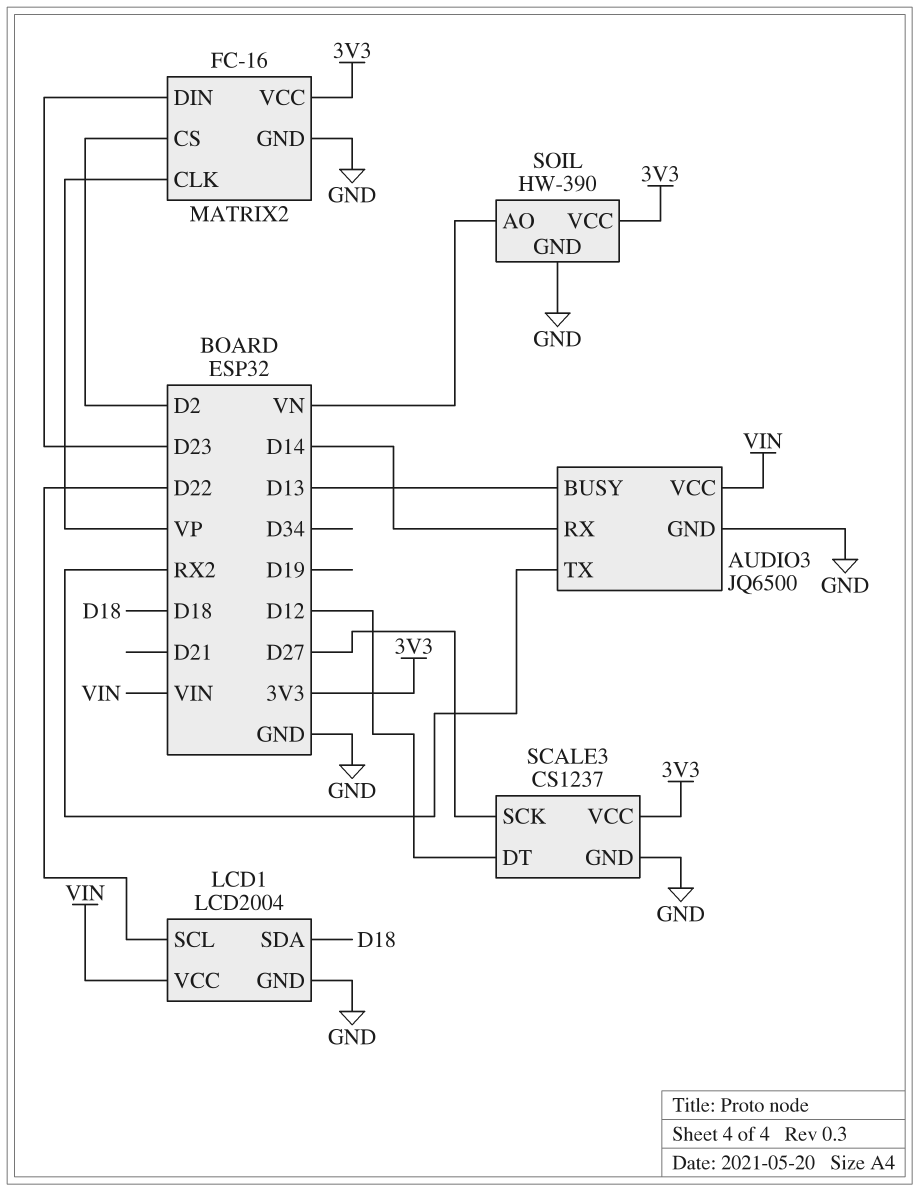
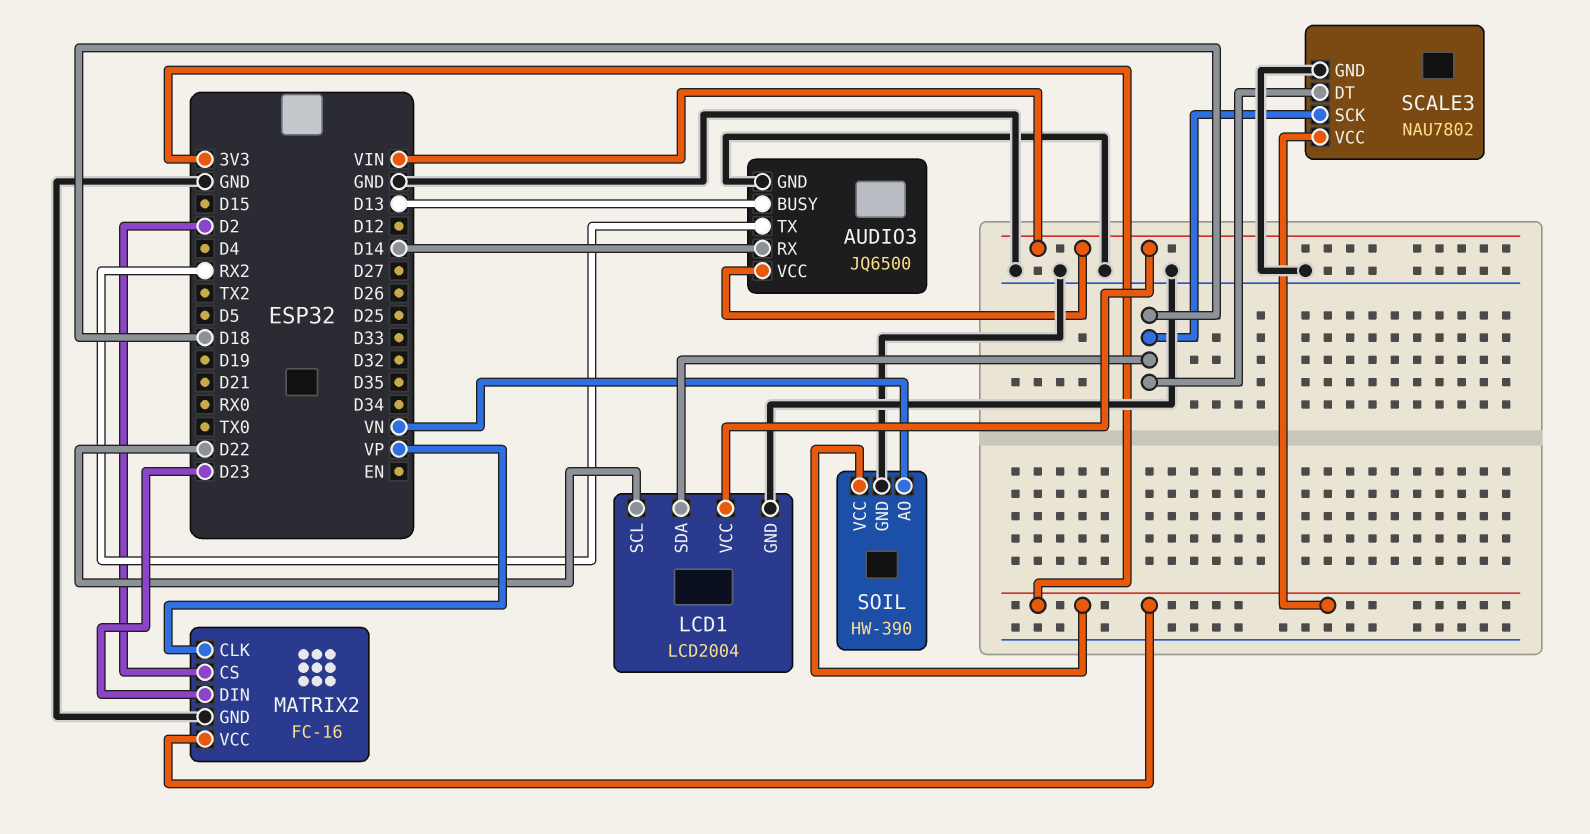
SCALE3: CS1237 -> NAU7802
SCALE3 pin DT: D12 -> D18
SCALE3 pin SCK: D27 -> D18

